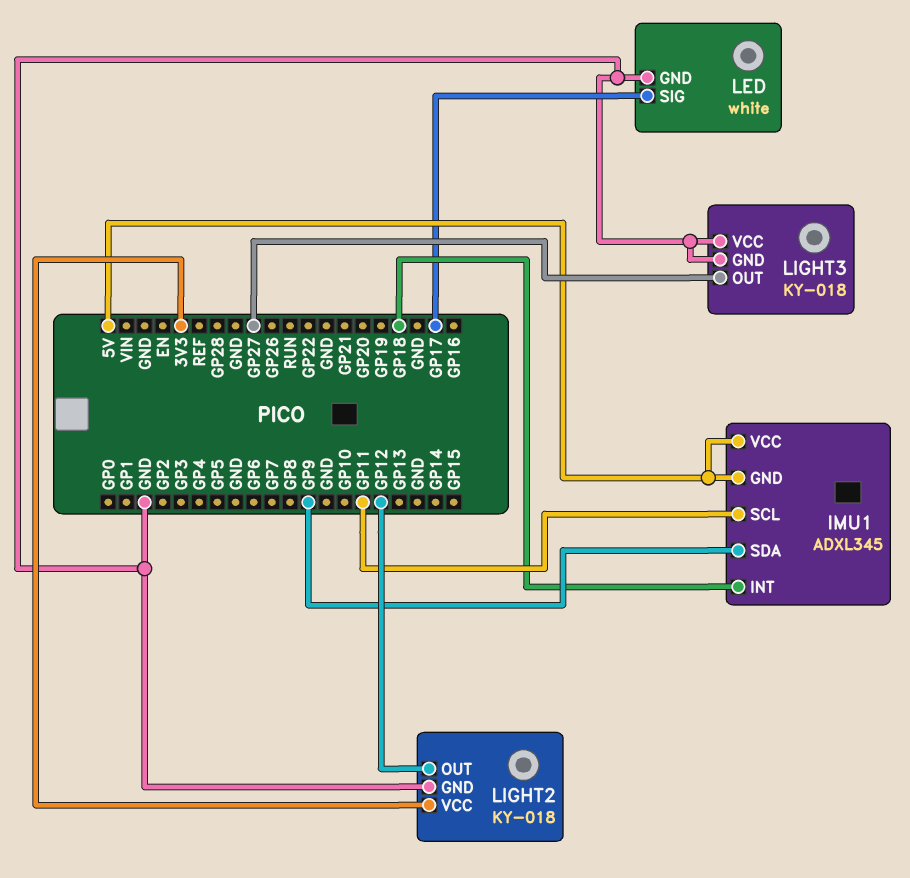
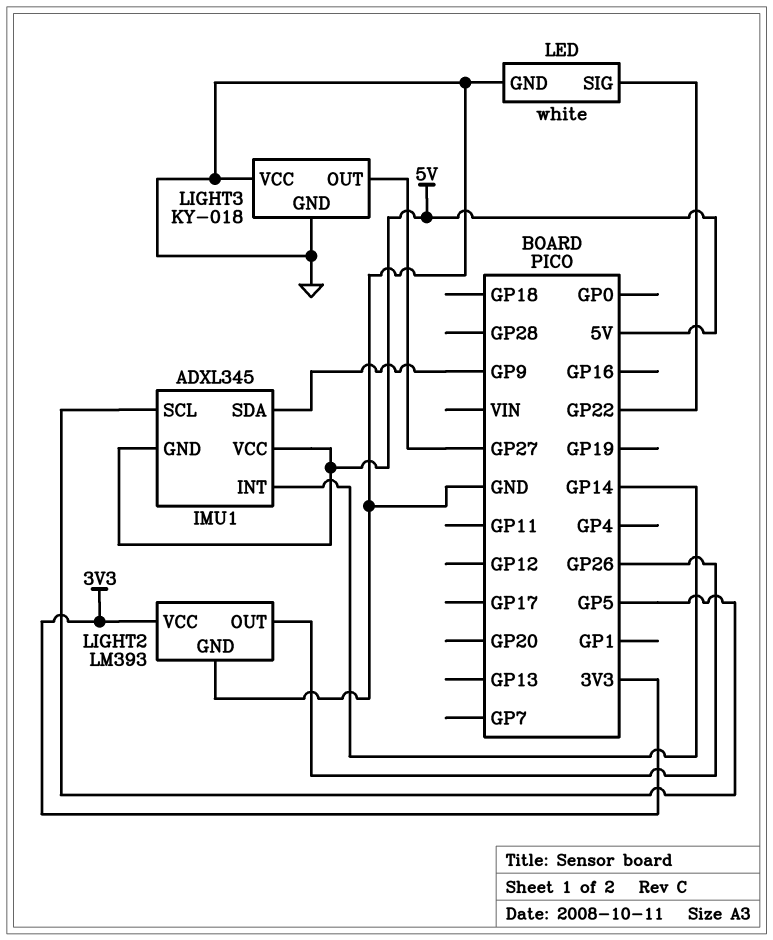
IMU1 pin INT: GP18 -> GP14
IMU1 pin SCL: GP11 -> GP5
LED pin SIG: GP17 -> GP22
LIGHT2: KY-018 -> LM393
LIGHT2 pin OUT: GP12 -> GP26

